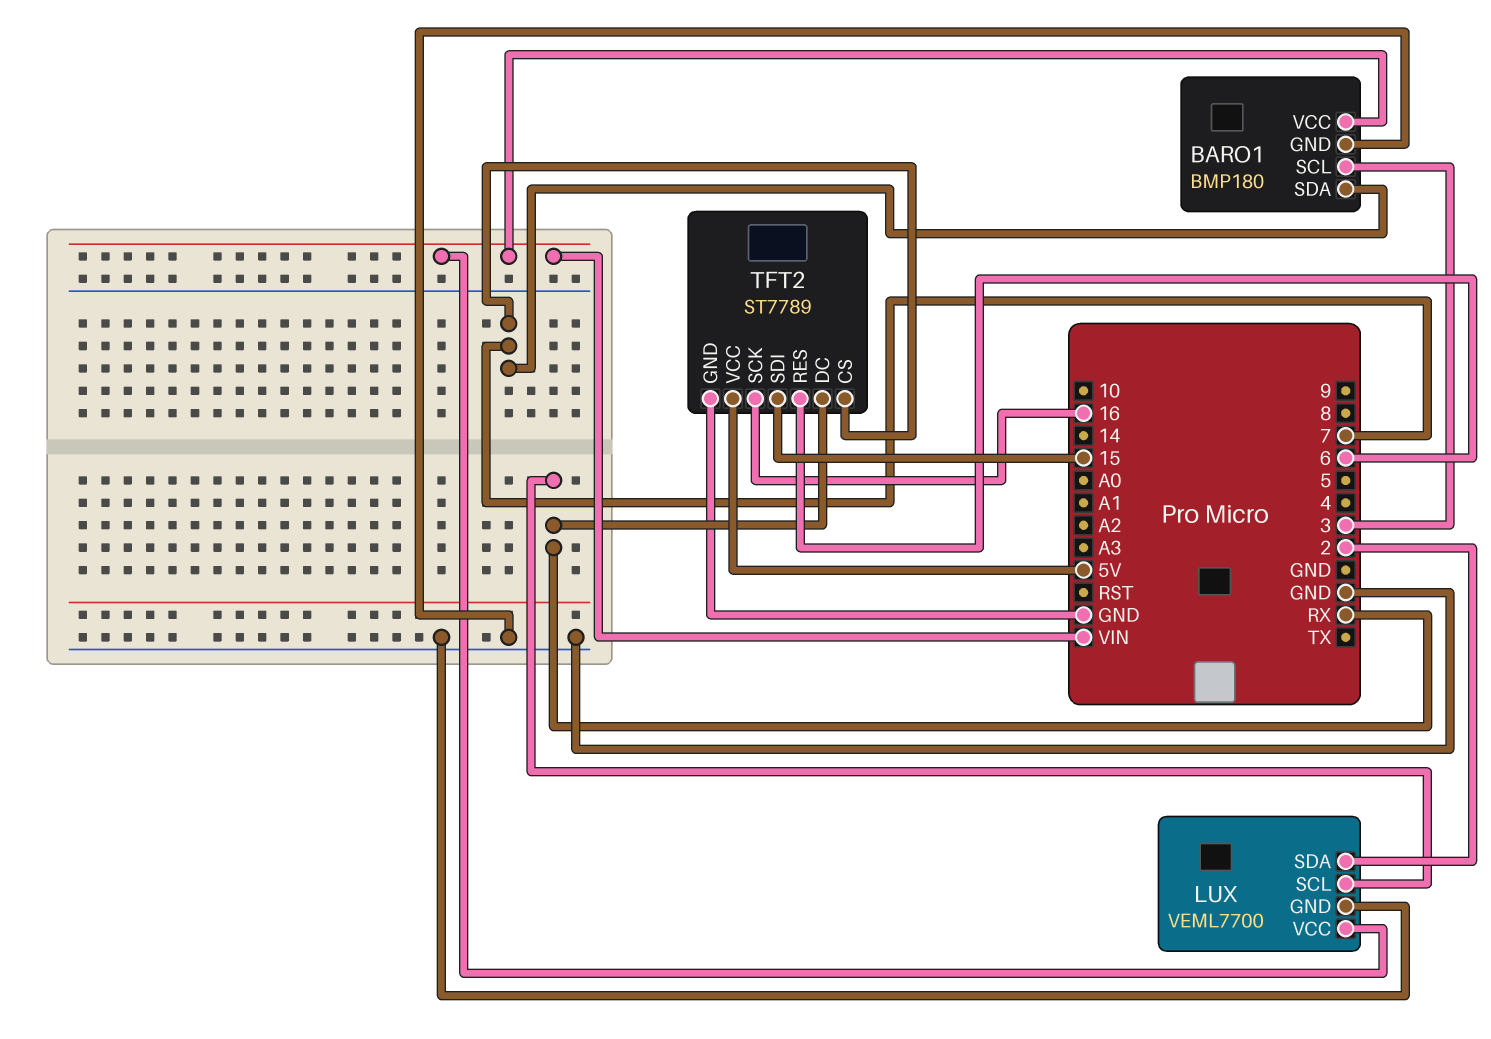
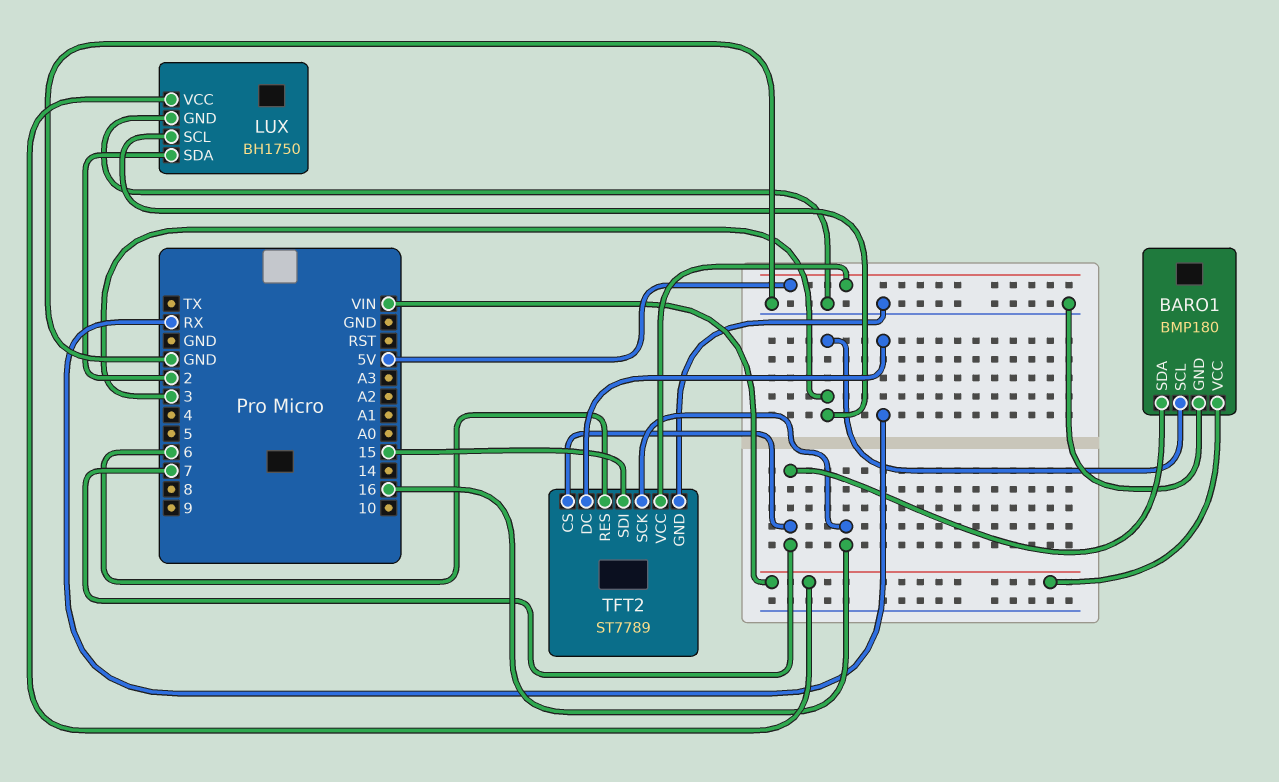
LUX: VEML7700 -> BH1750
LUX pin SCL: RX -> 3

